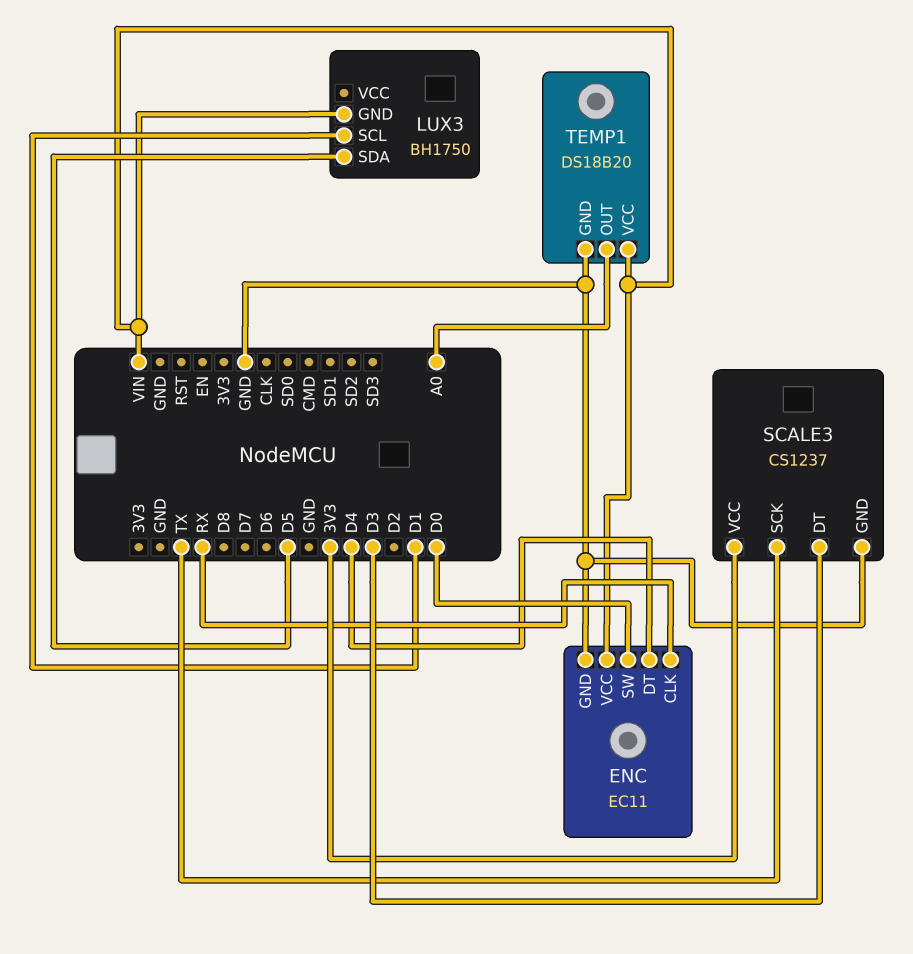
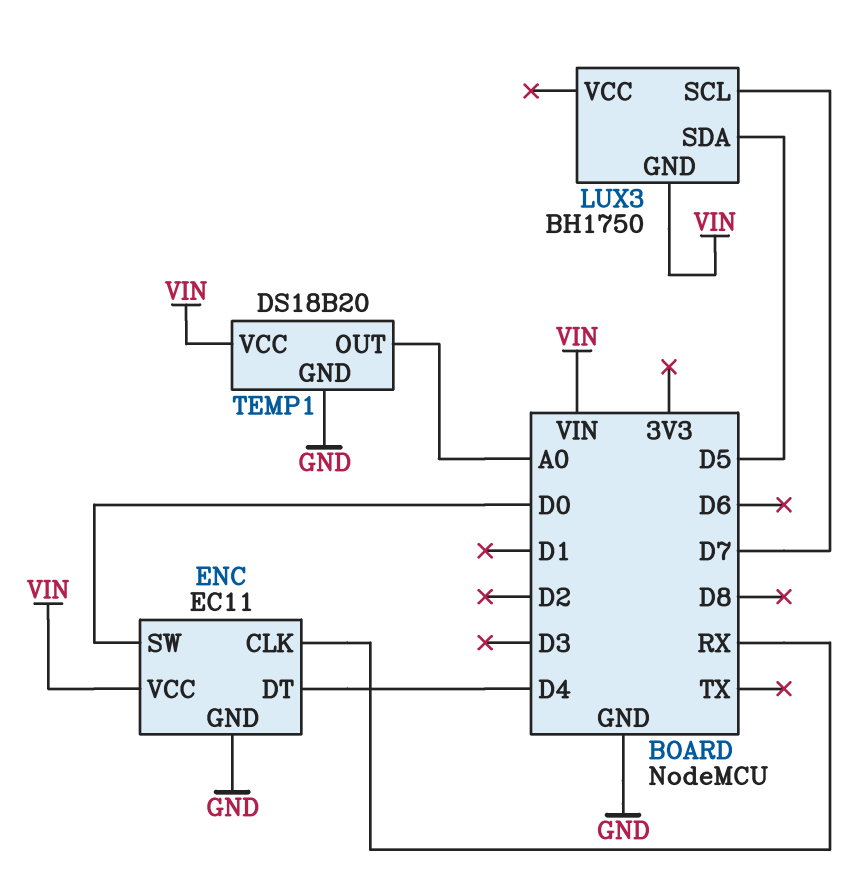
LUX3 pin SCL: D1 -> D7
SCALE3: CS1237 -> none
SCALE3 pin DT: D3 -> none
SCALE3 pin GND: GND -> none
SCALE3 pin SCK: TX -> none
SCALE3 pin VCC: 3V3 -> none

